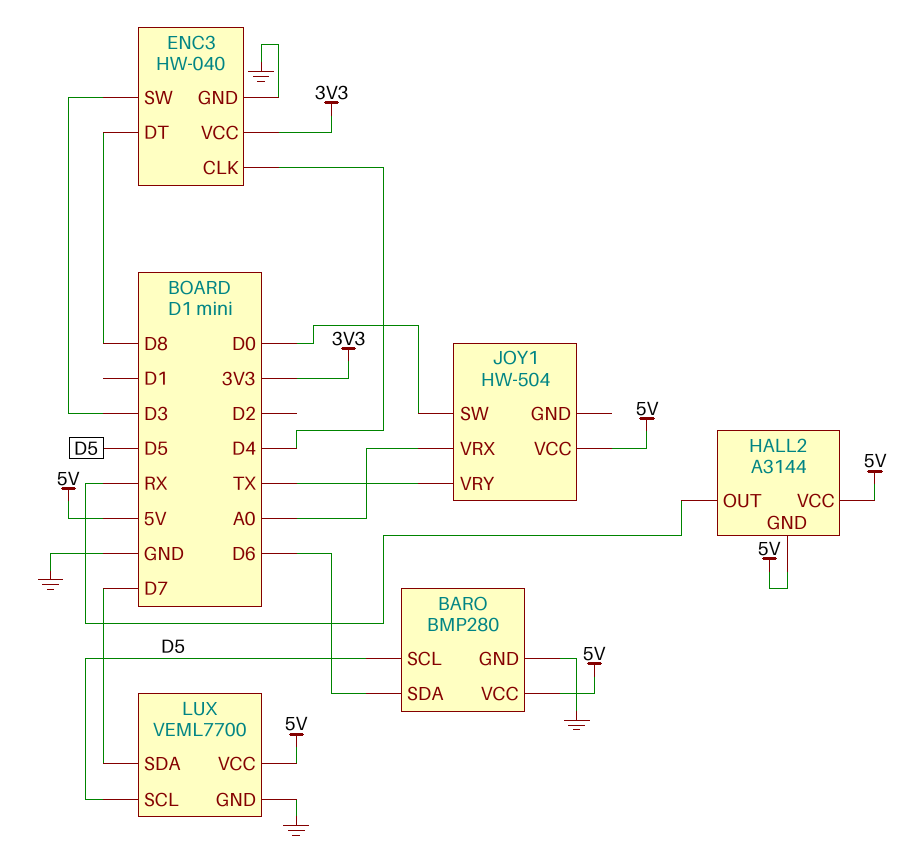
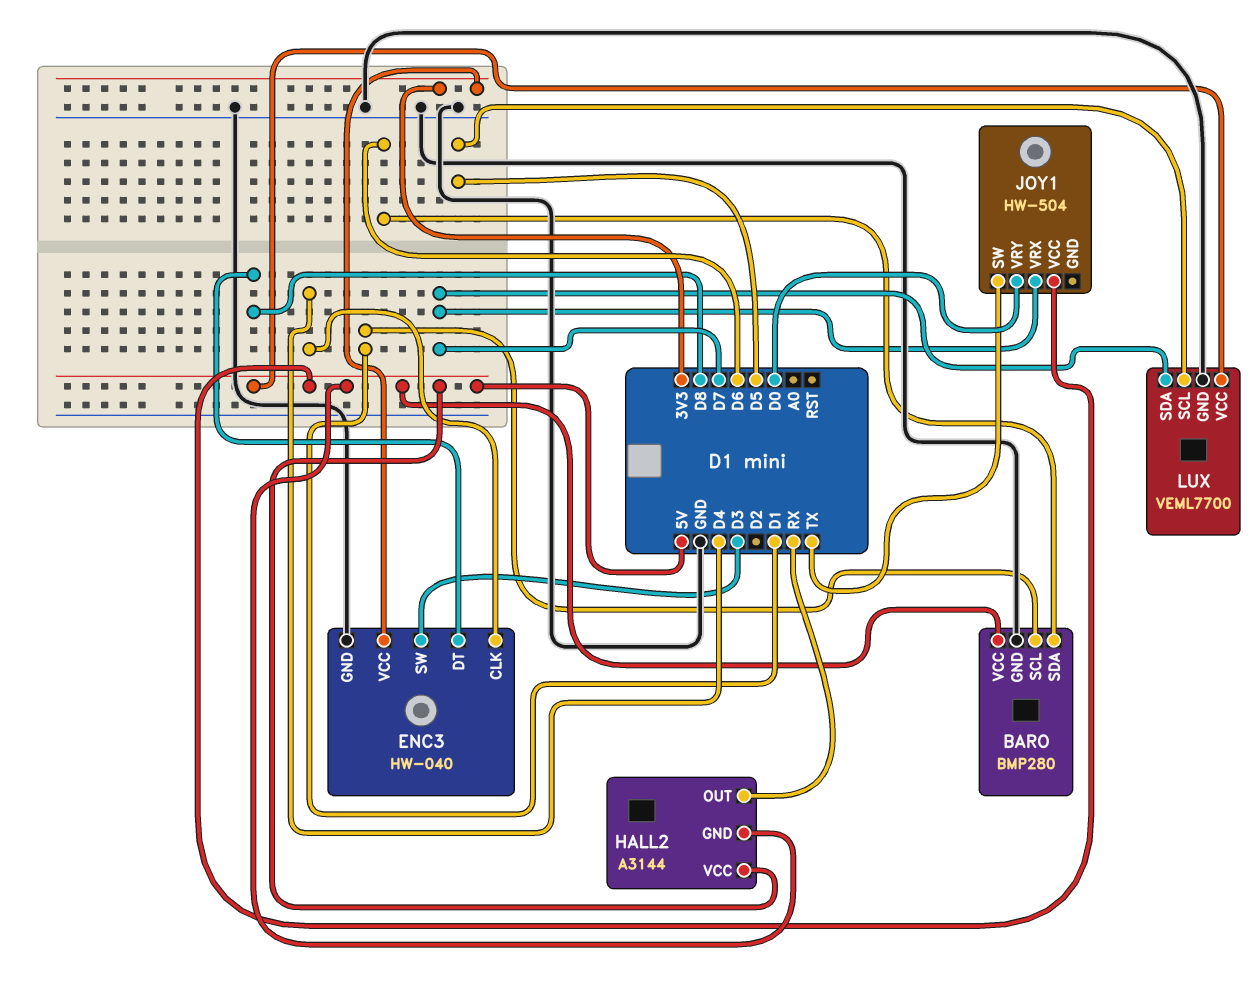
BARO pin SCL: D5 -> D1
JOY1 pin SW: D0 -> TX
JOY1 pin VRX: A0 -> D7
JOY1 pin VRY: TX -> D0

